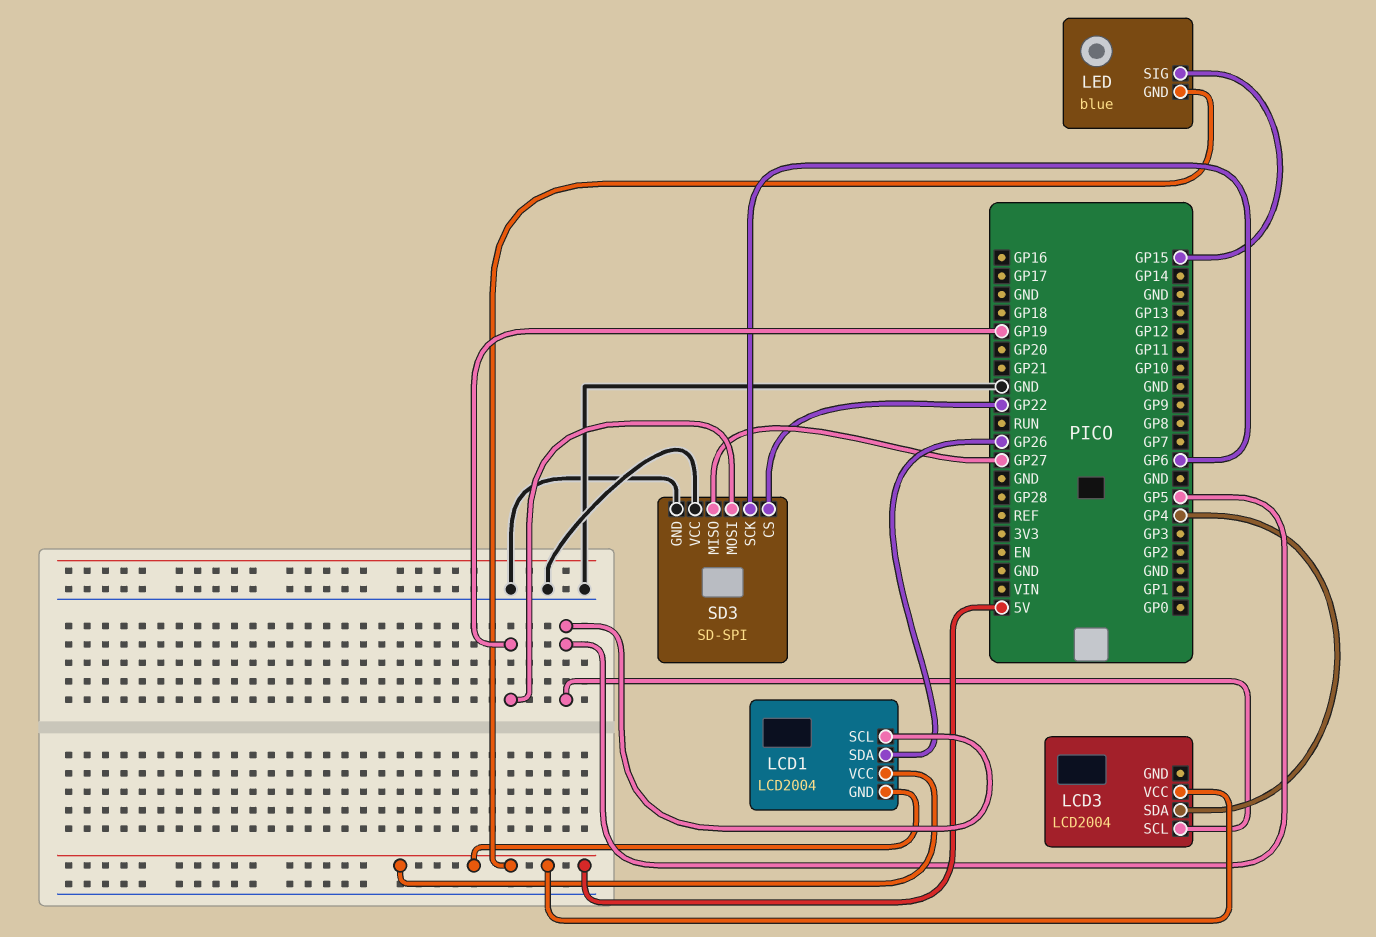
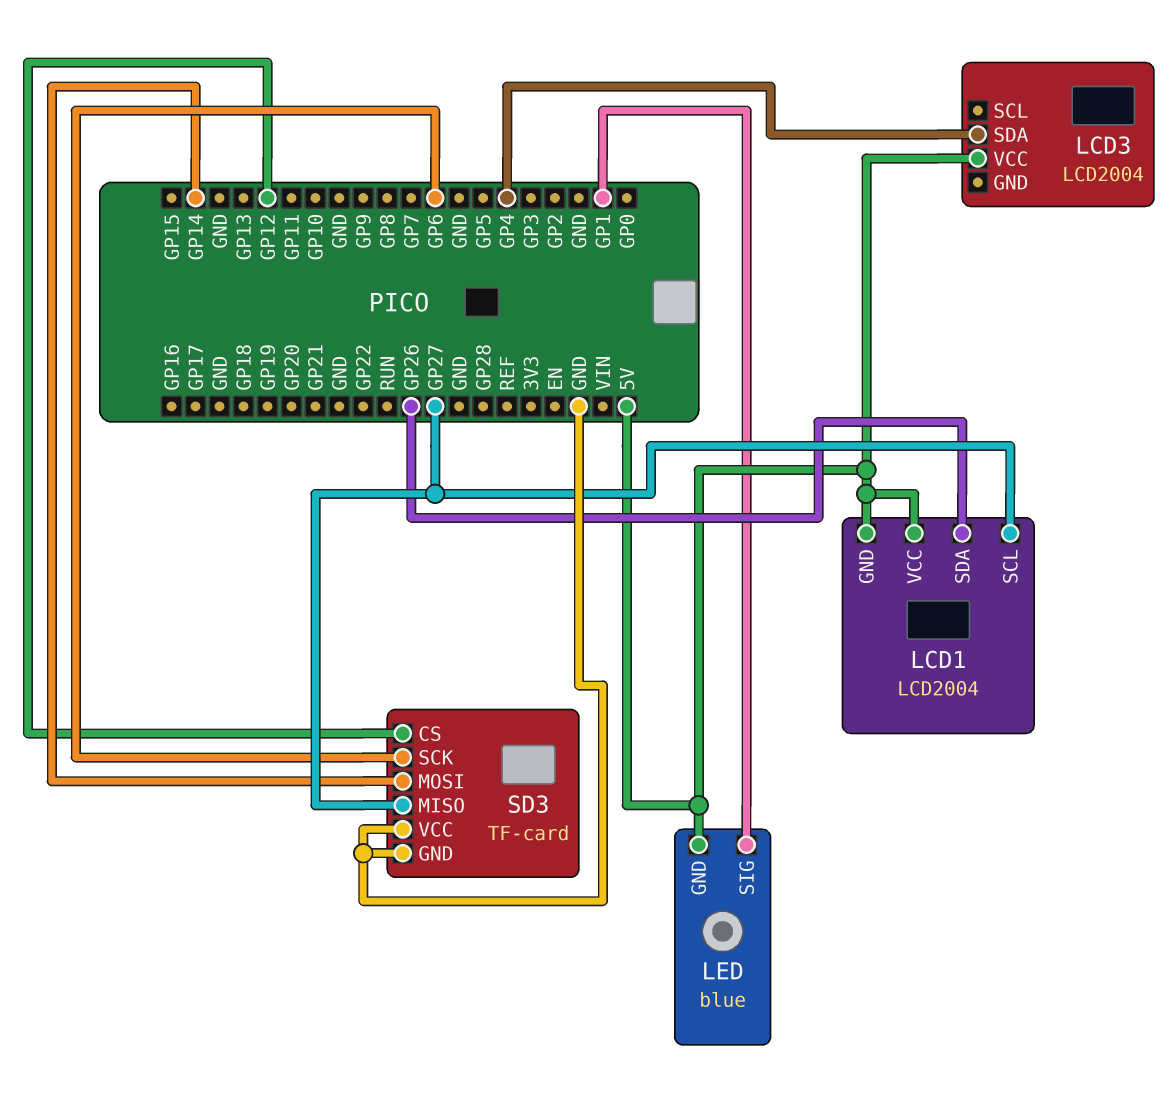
LCD1 pin SCL: GP5 -> GP27
LCD3 pin SCL: GP5 -> none
LED pin SIG: GP15 -> GP1
SD3: SD-SPI -> TF-card
SD3 pin CS: GP22 -> GP12
SD3 pin MOSI: GP19 -> GP14

